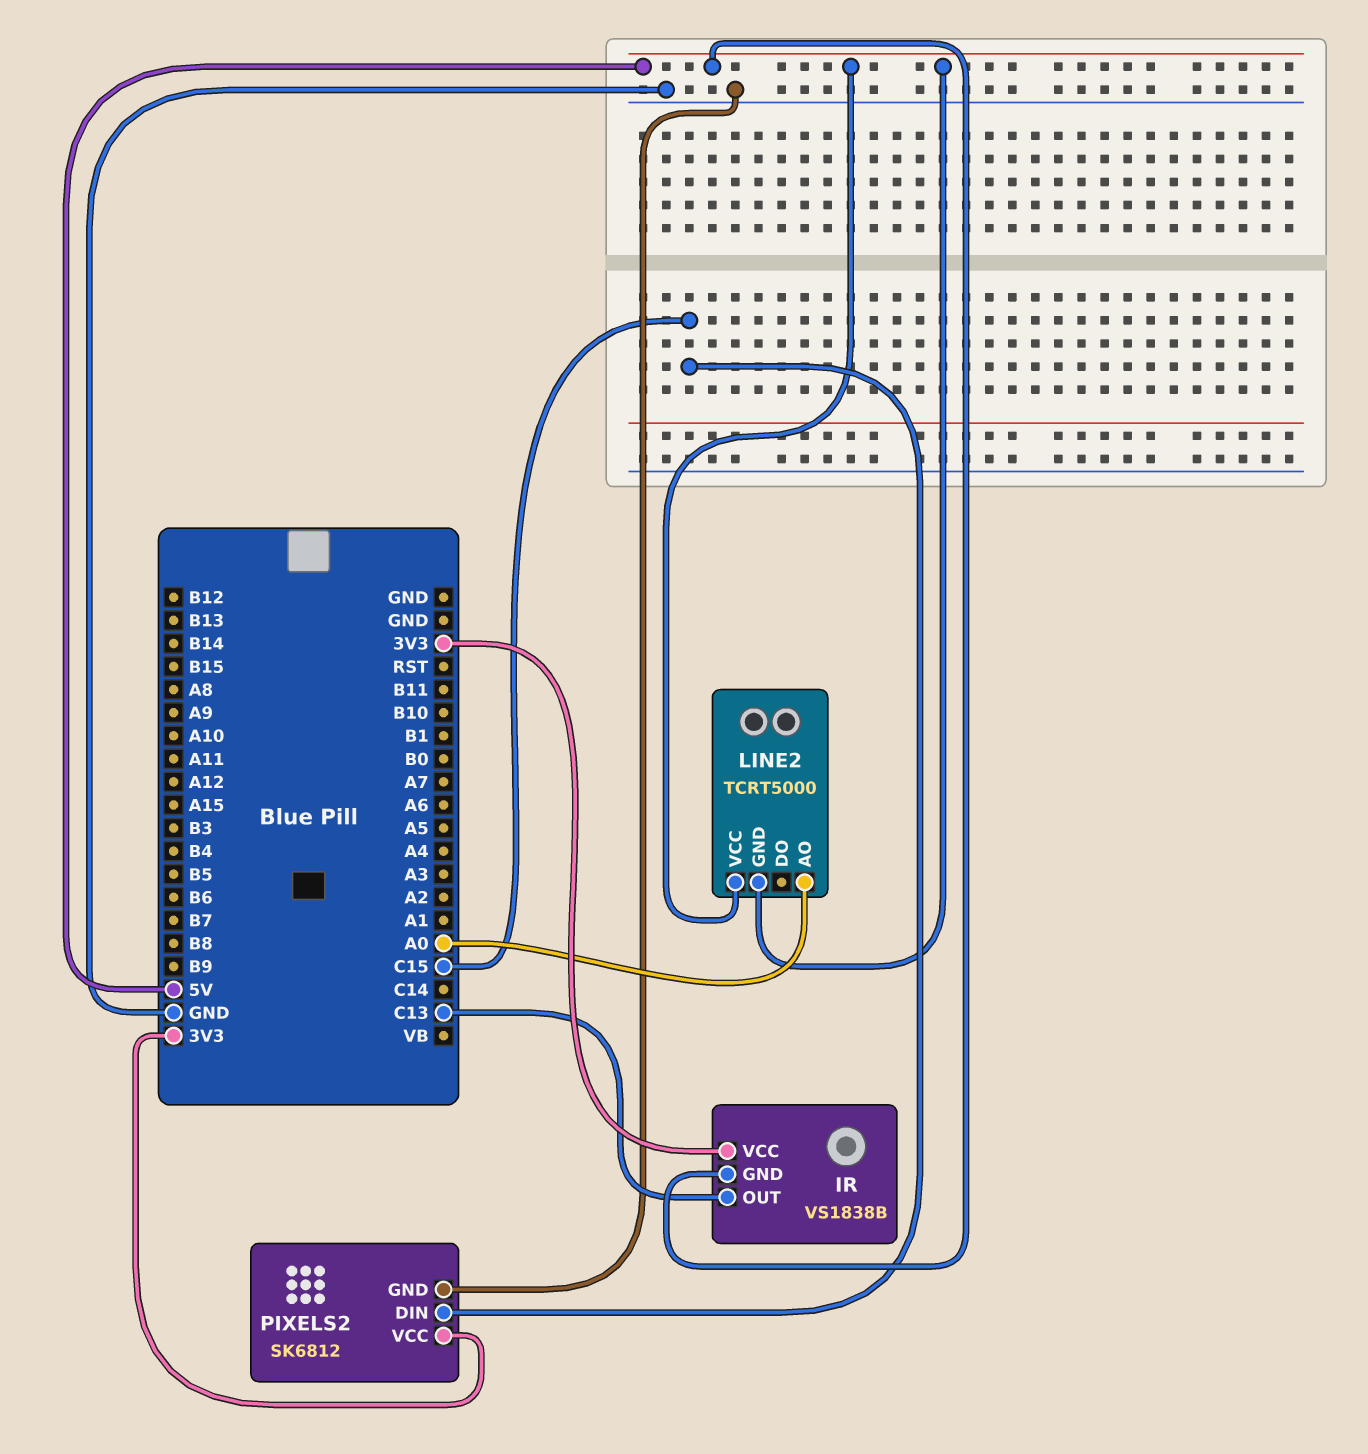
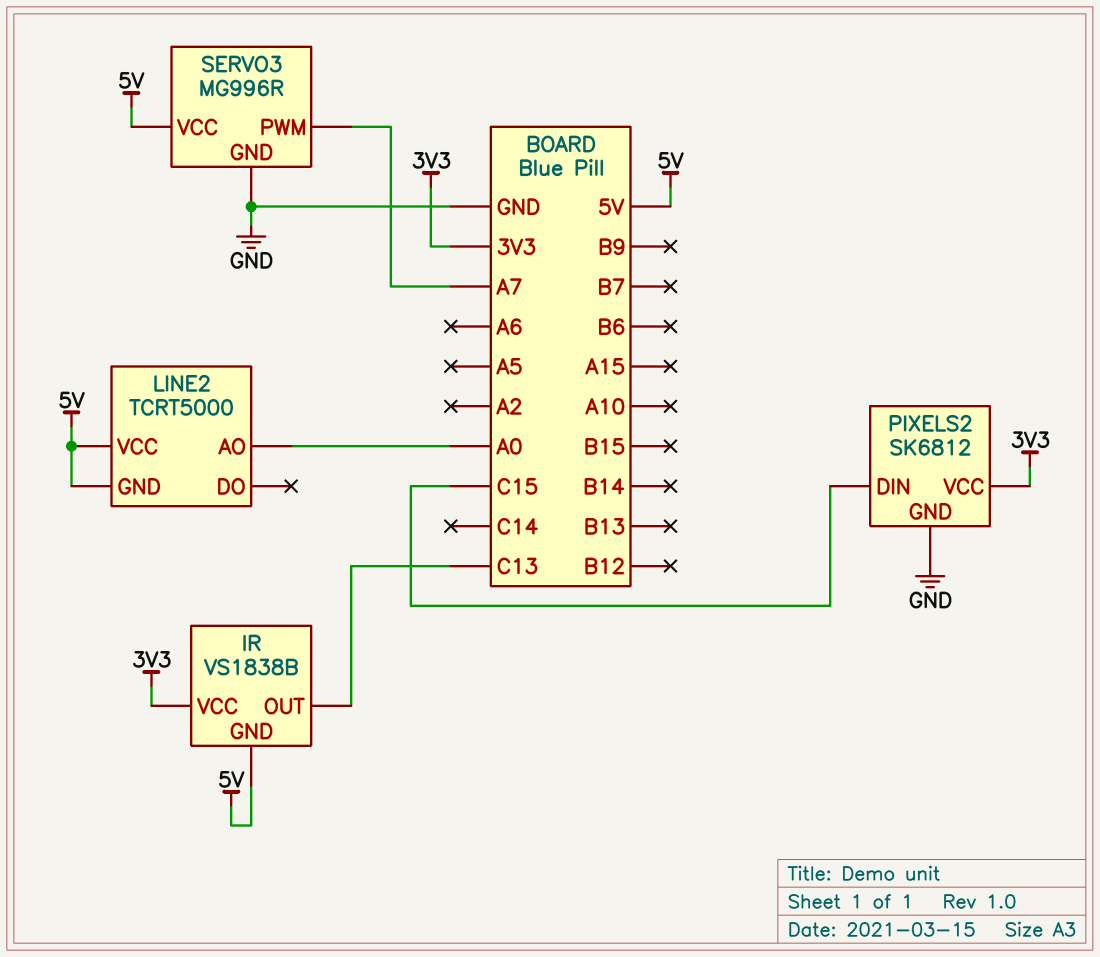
SERVO3: none -> MG996R
SERVO3 pin GND: none -> GND
SERVO3 pin PWM: none -> A7
SERVO3 pin VCC: none -> 5V

